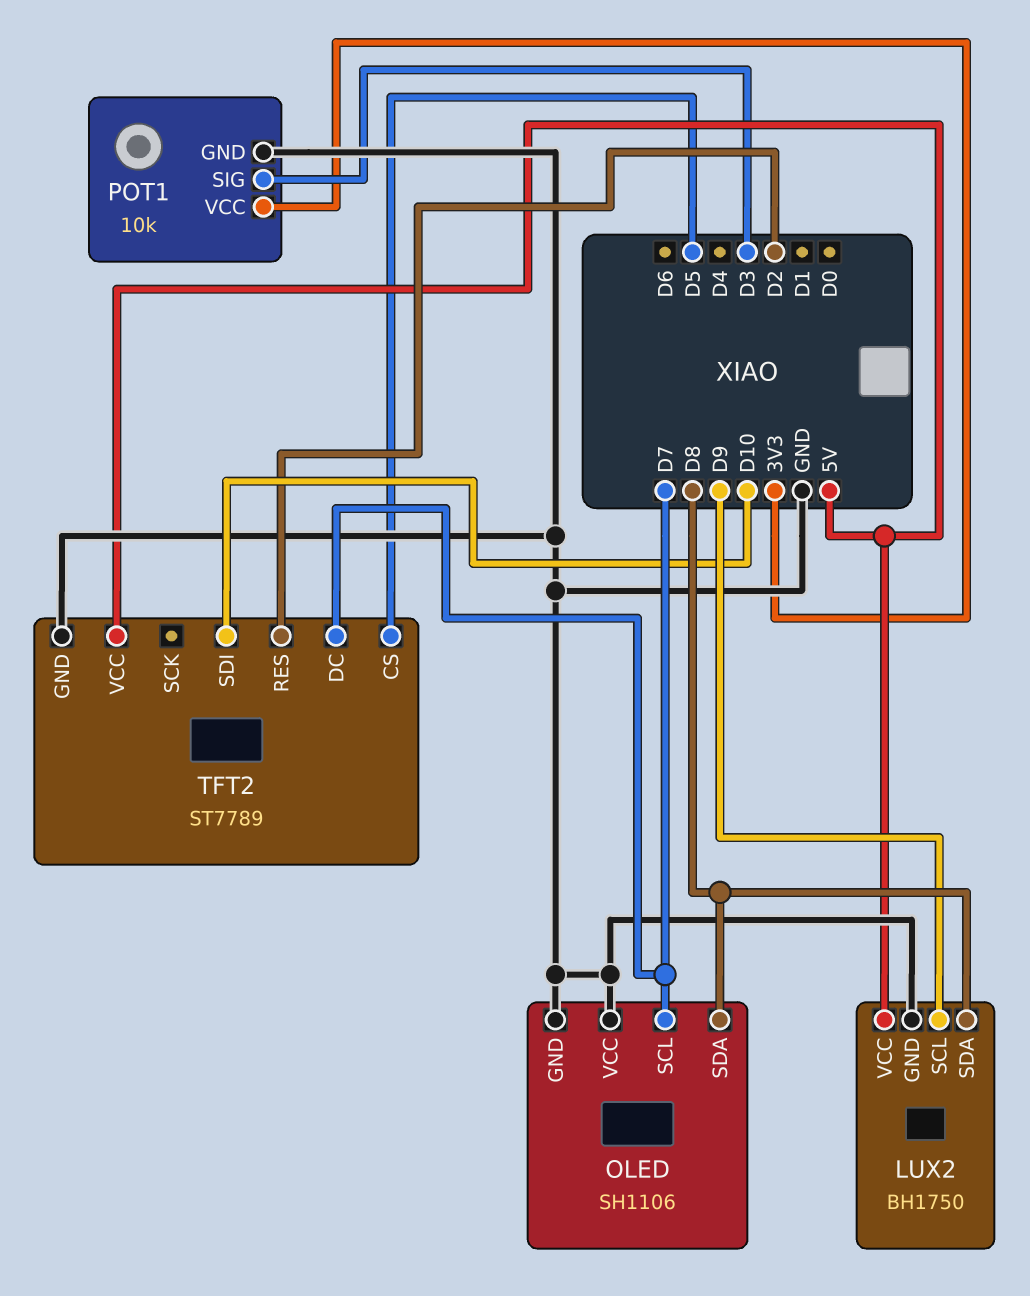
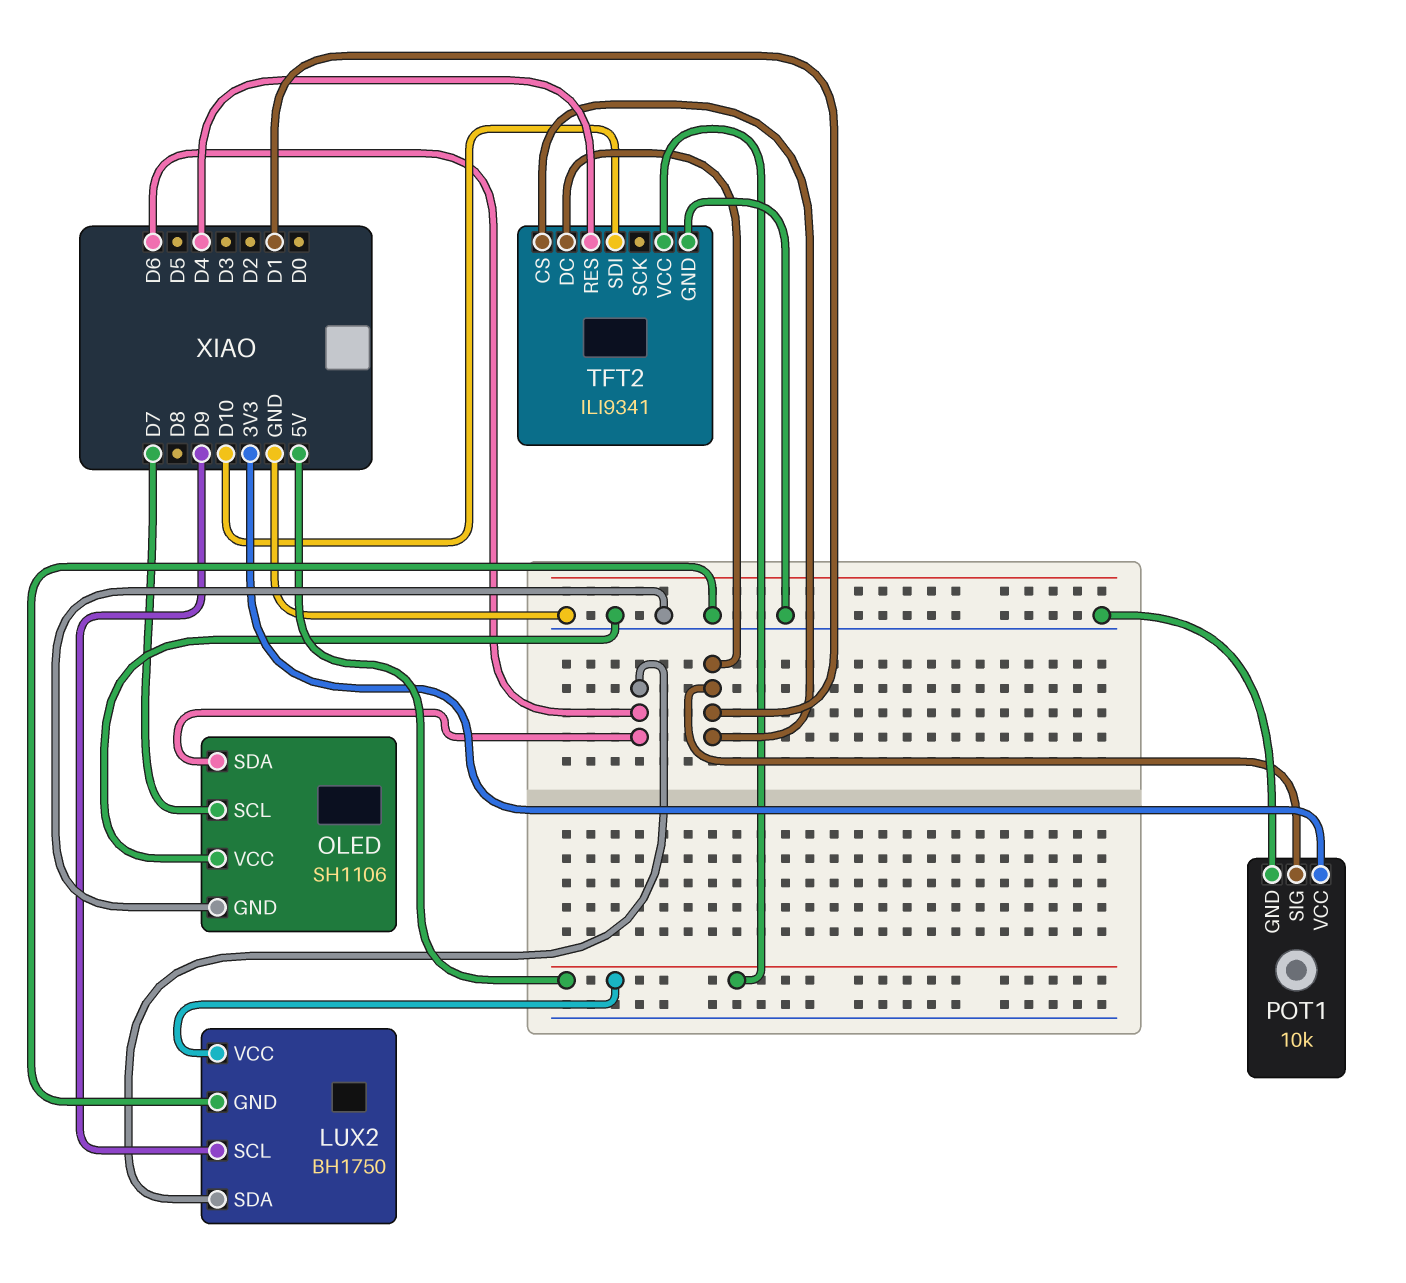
LUX2 pin SDA: D8 -> D6
OLED pin SDA: D8 -> D6
POT1 pin SIG: D3 -> D1
TFT2: ST7789 -> ILI9341
TFT2 pin CS: D5 -> D1
TFT2 pin DC: D7 -> D1
TFT2 pin RES: D2 -> D4

